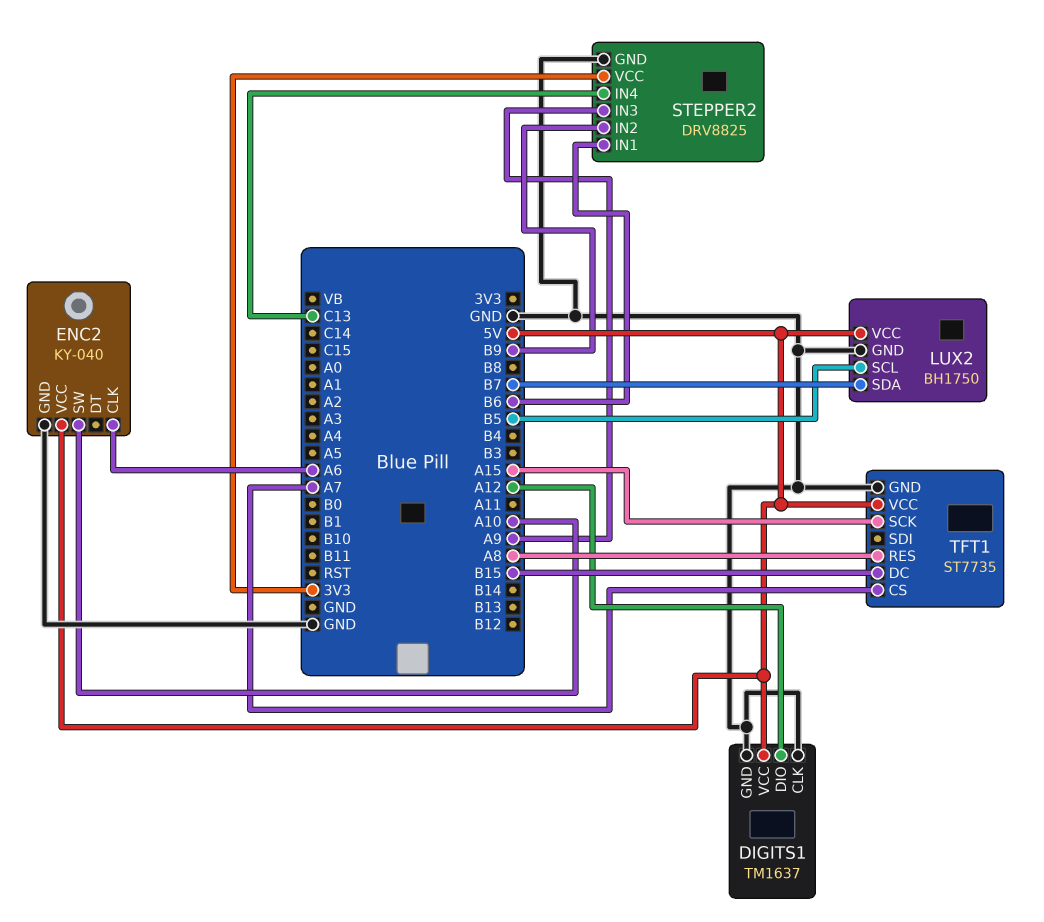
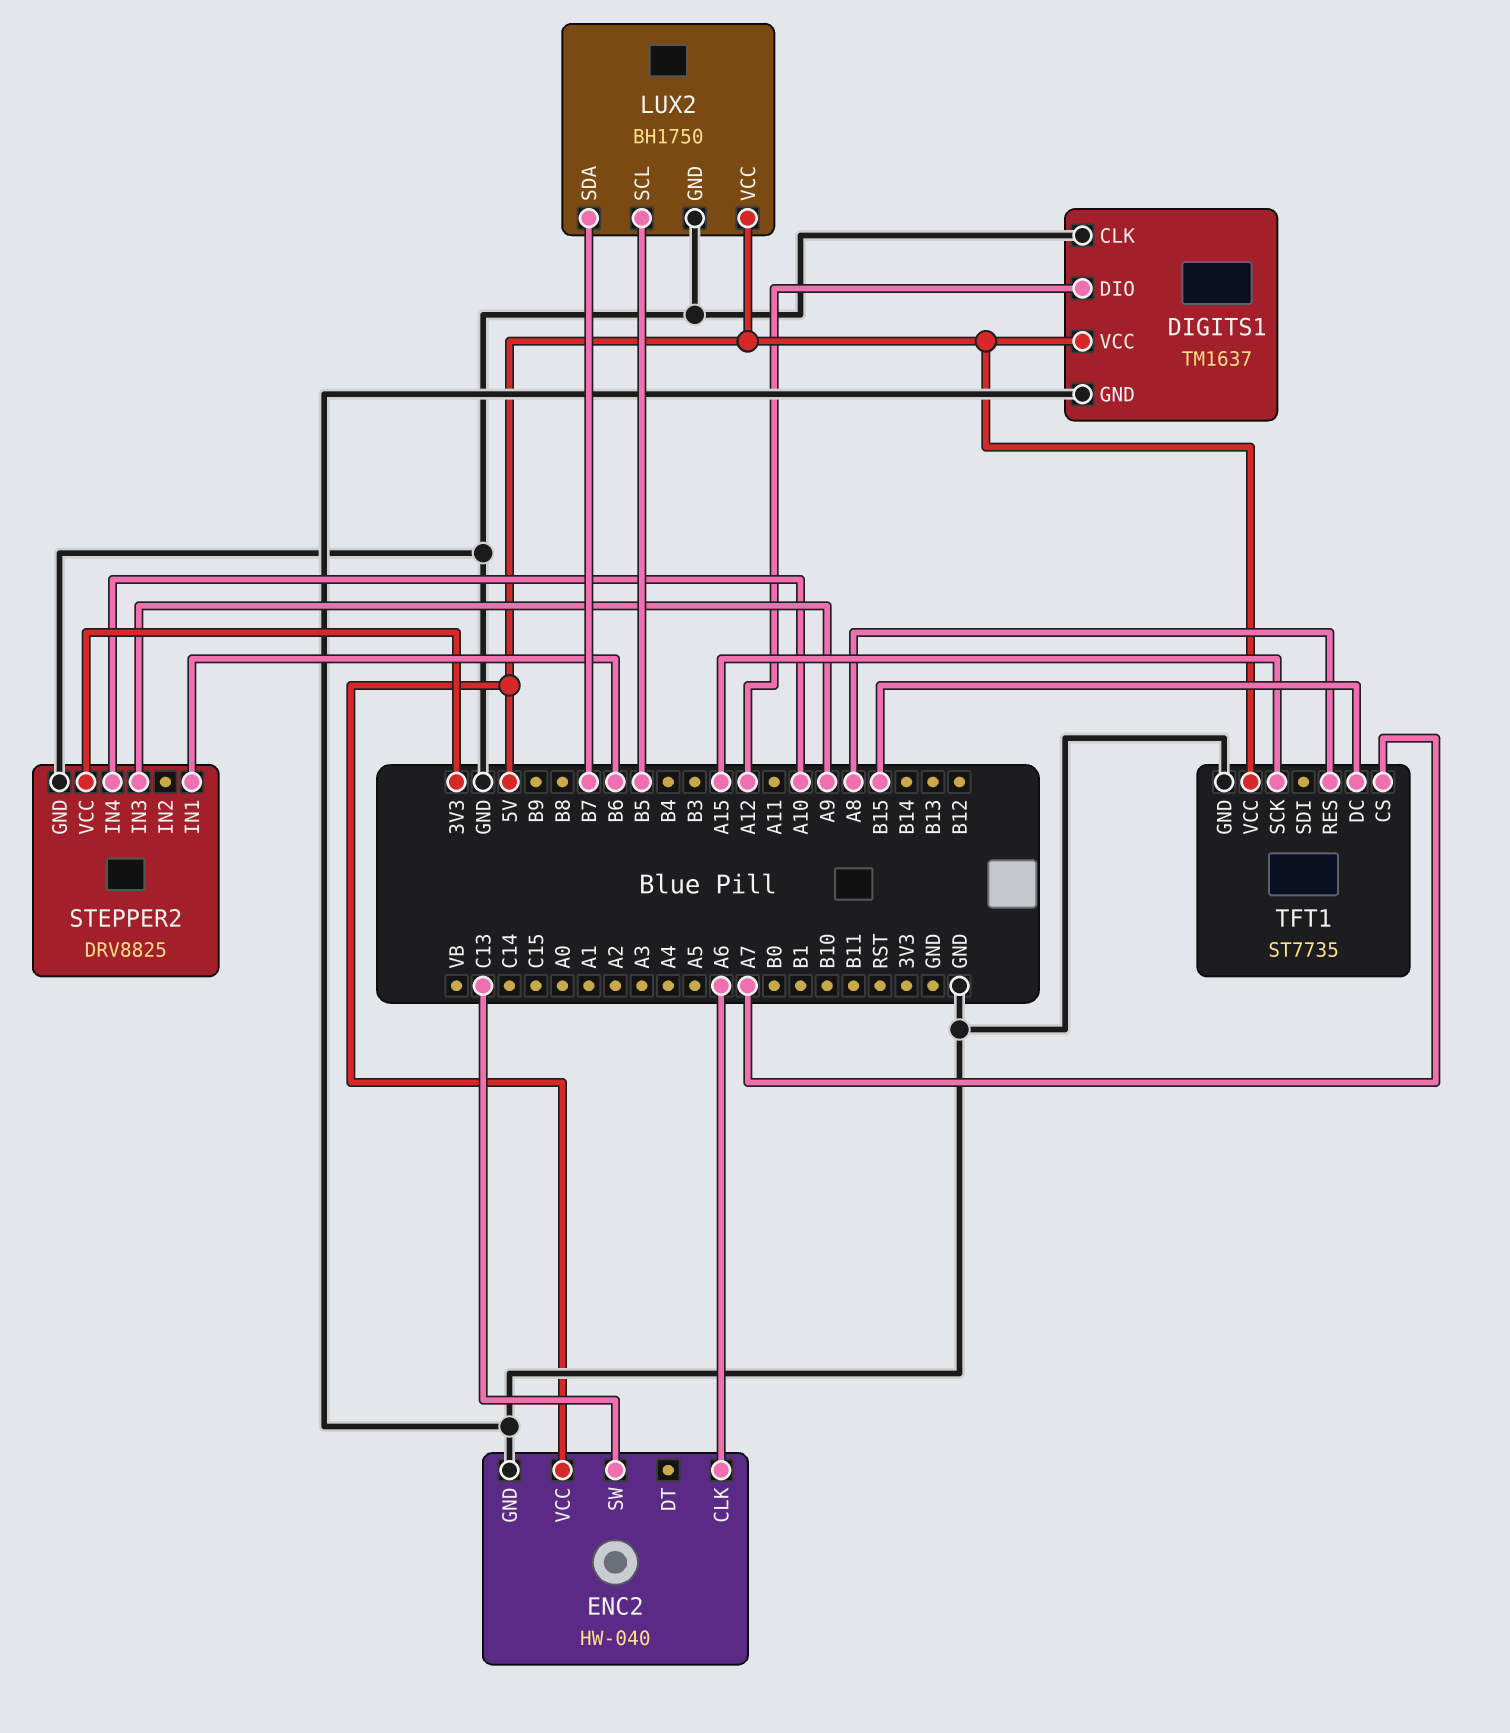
ENC2: KY-040 -> HW-040
ENC2 pin SW: A10 -> C13
STEPPER2 pin IN2: B9 -> none
STEPPER2 pin IN4: C13 -> A10

